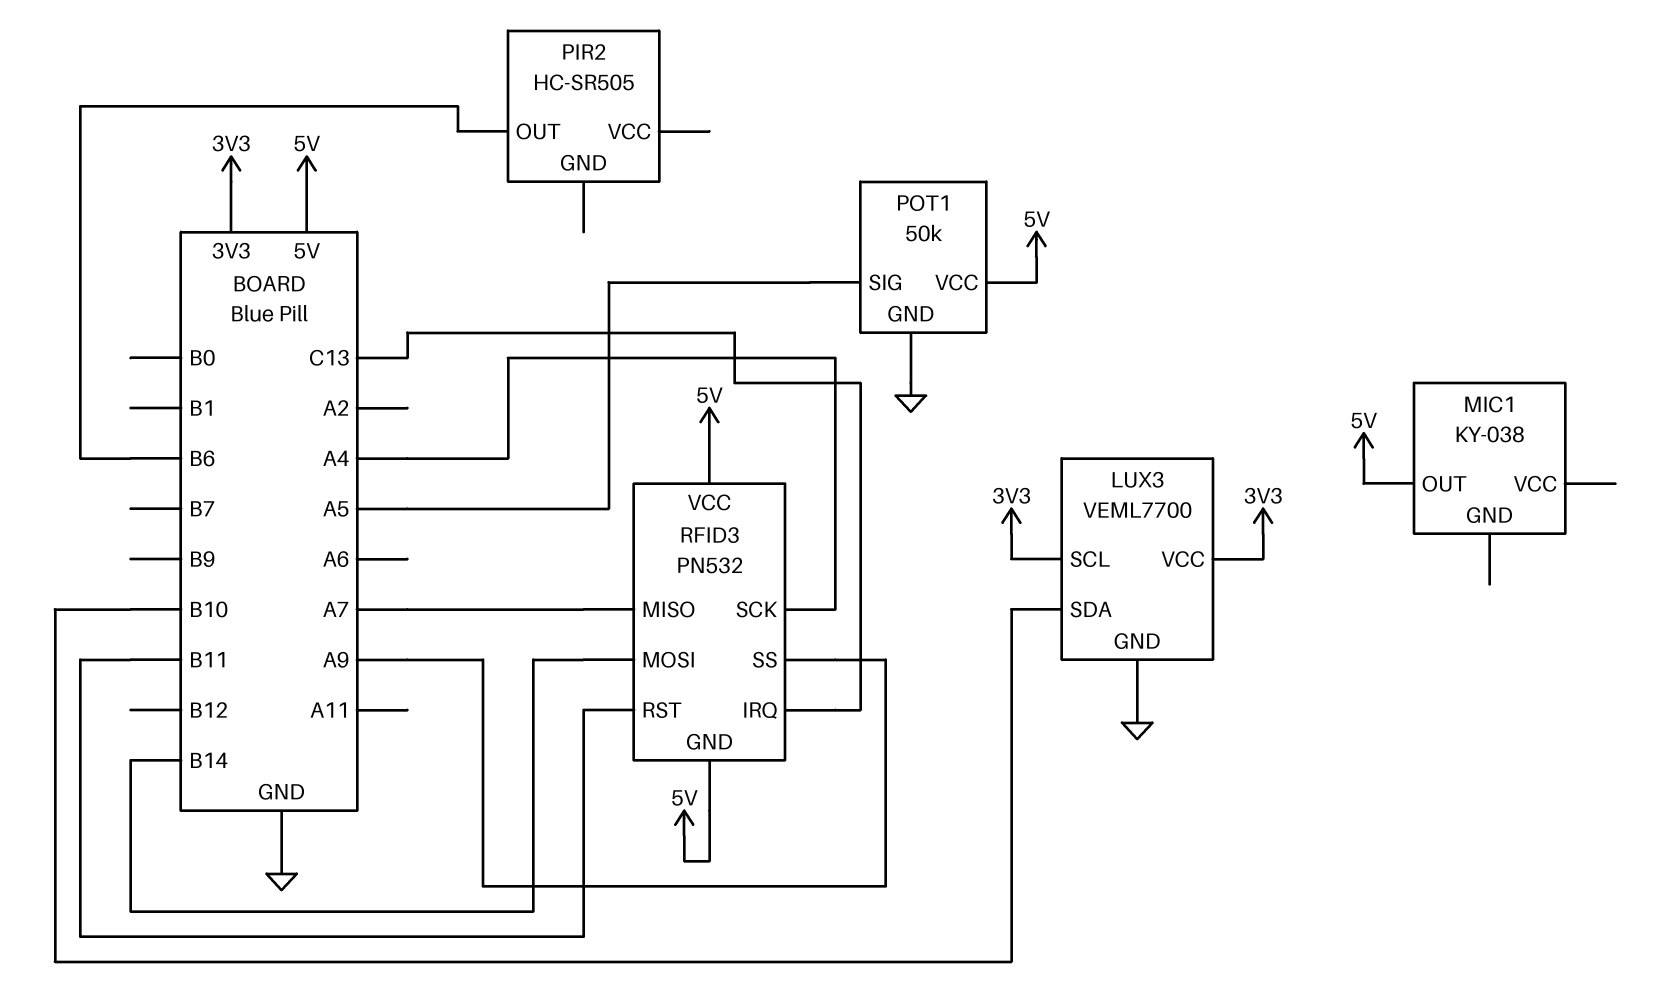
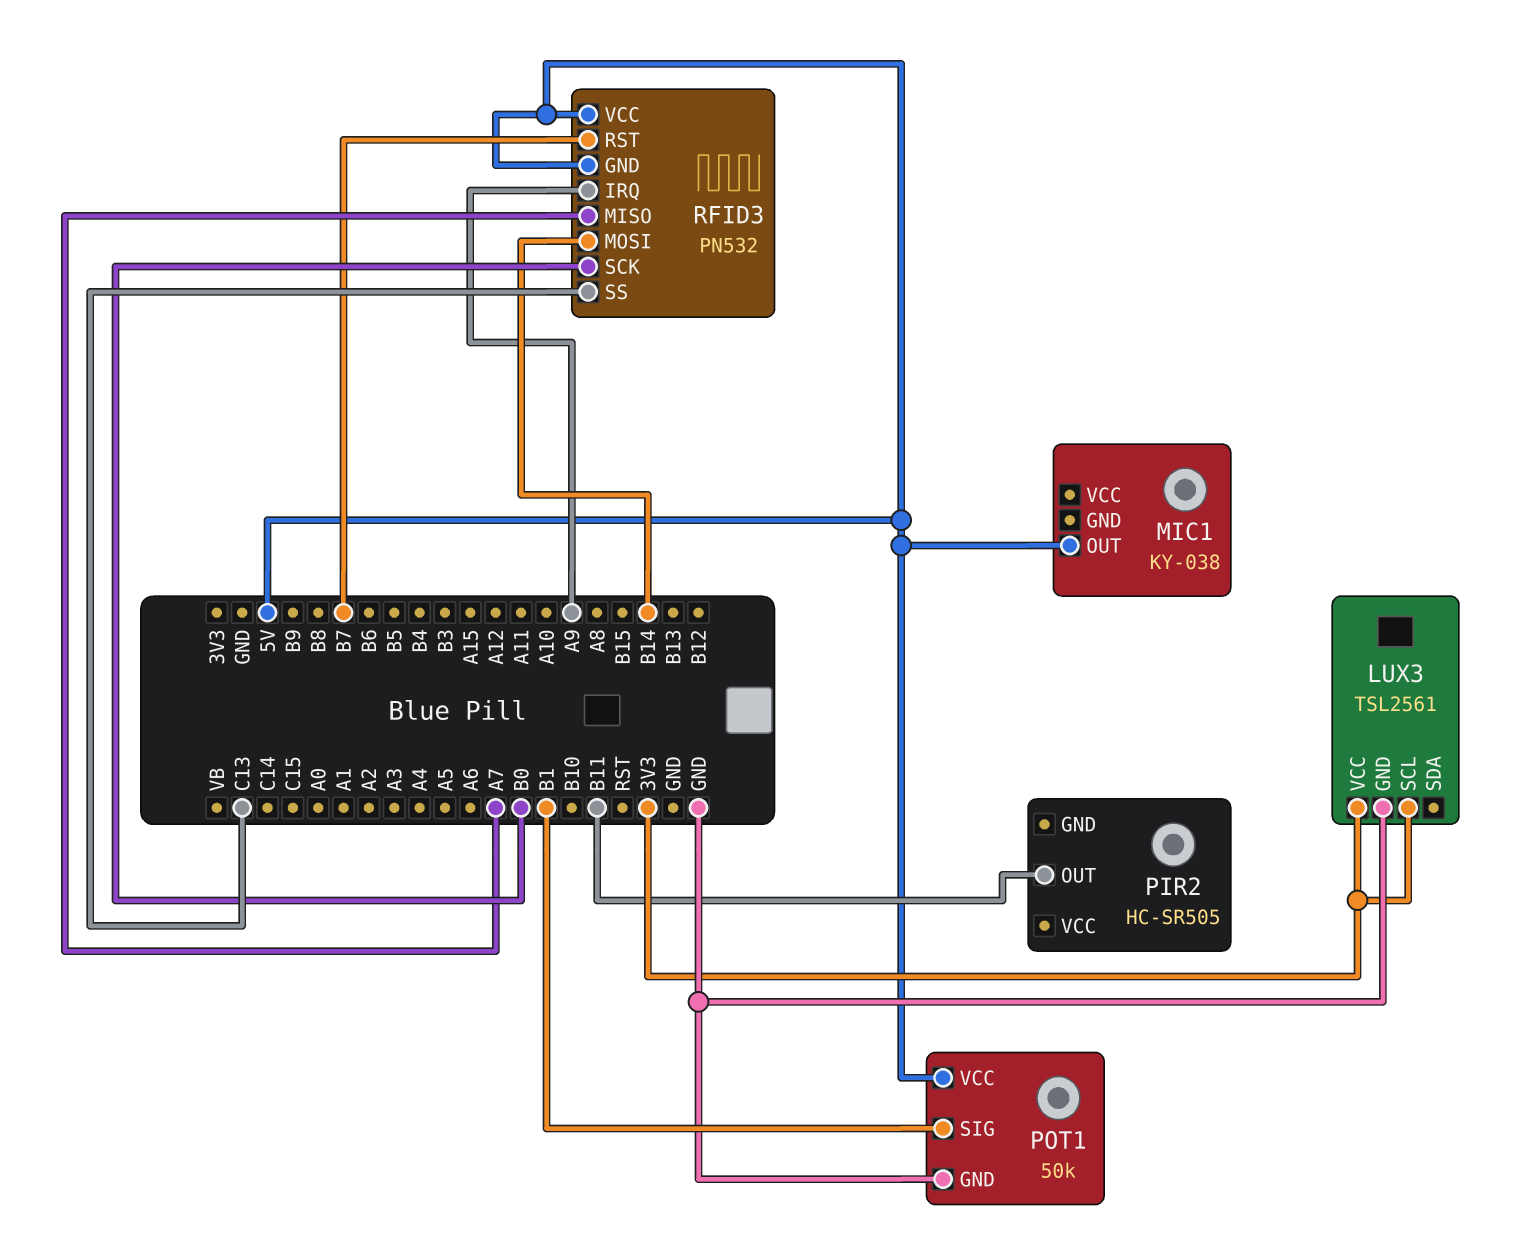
LUX3: VEML7700 -> TSL2561
LUX3 pin SDA: B10 -> none
PIR2 pin OUT: B6 -> B11
POT1 pin SIG: A5 -> B1
RFID3 pin IRQ: C13 -> A9
RFID3 pin RST: B11 -> B7
RFID3 pin SCK: A4 -> B0
RFID3 pin SS: A9 -> C13

